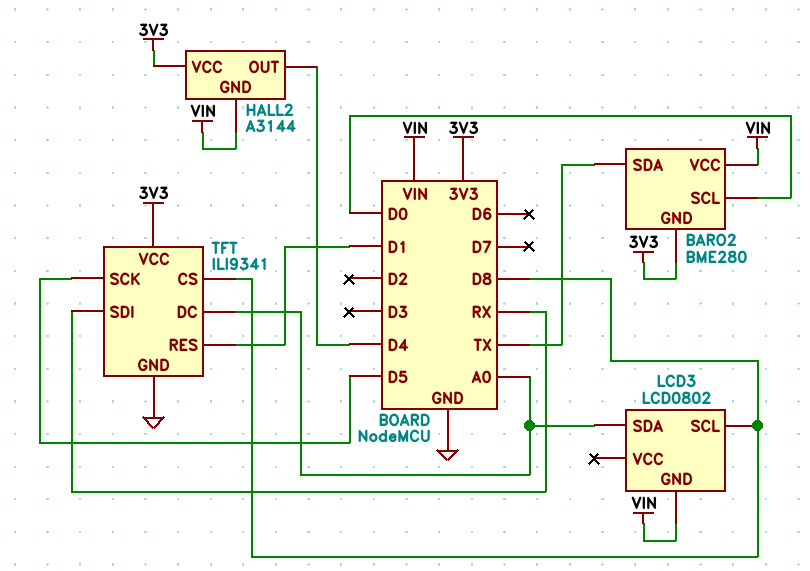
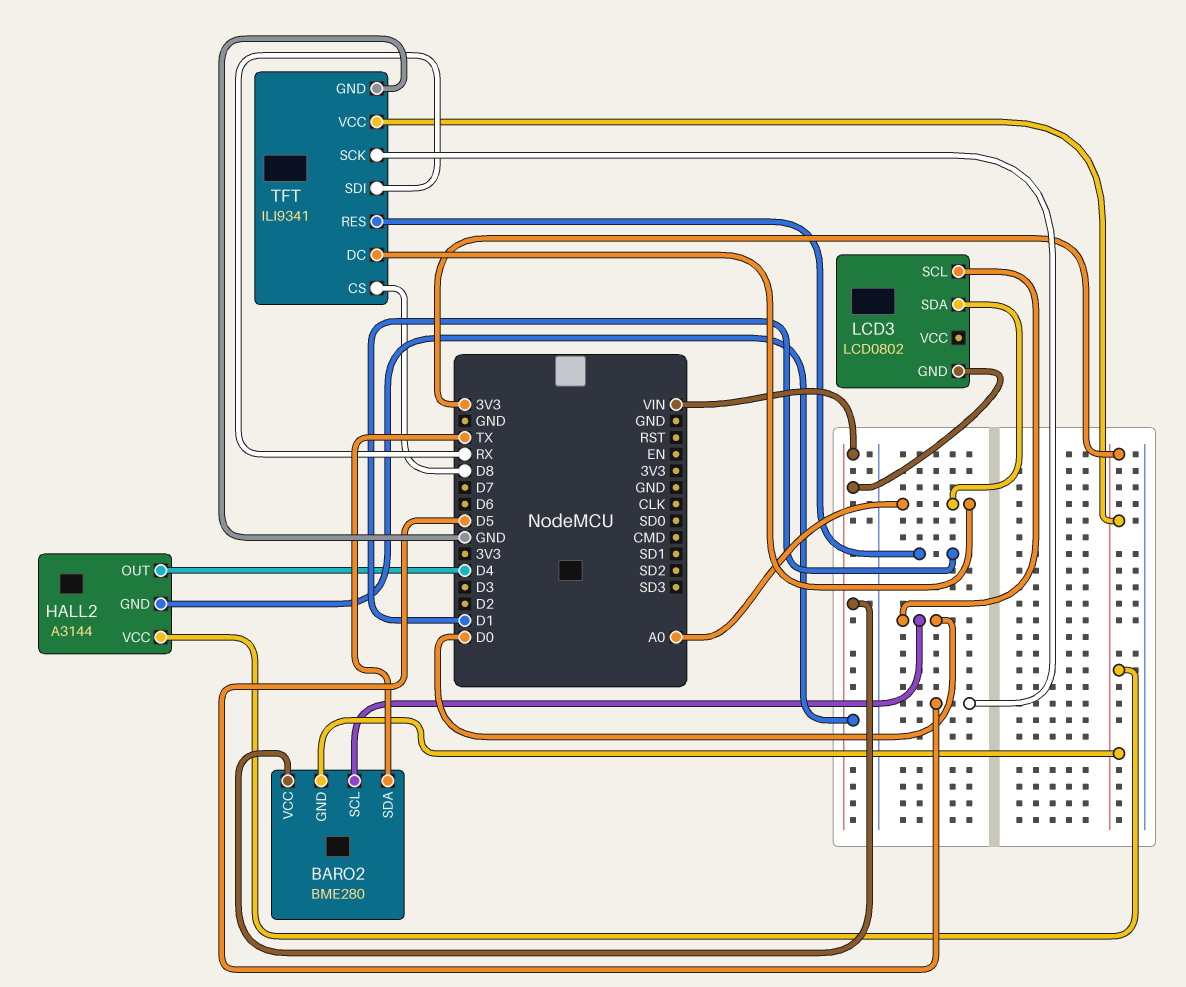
LCD3 pin SCL: D8 -> D0

